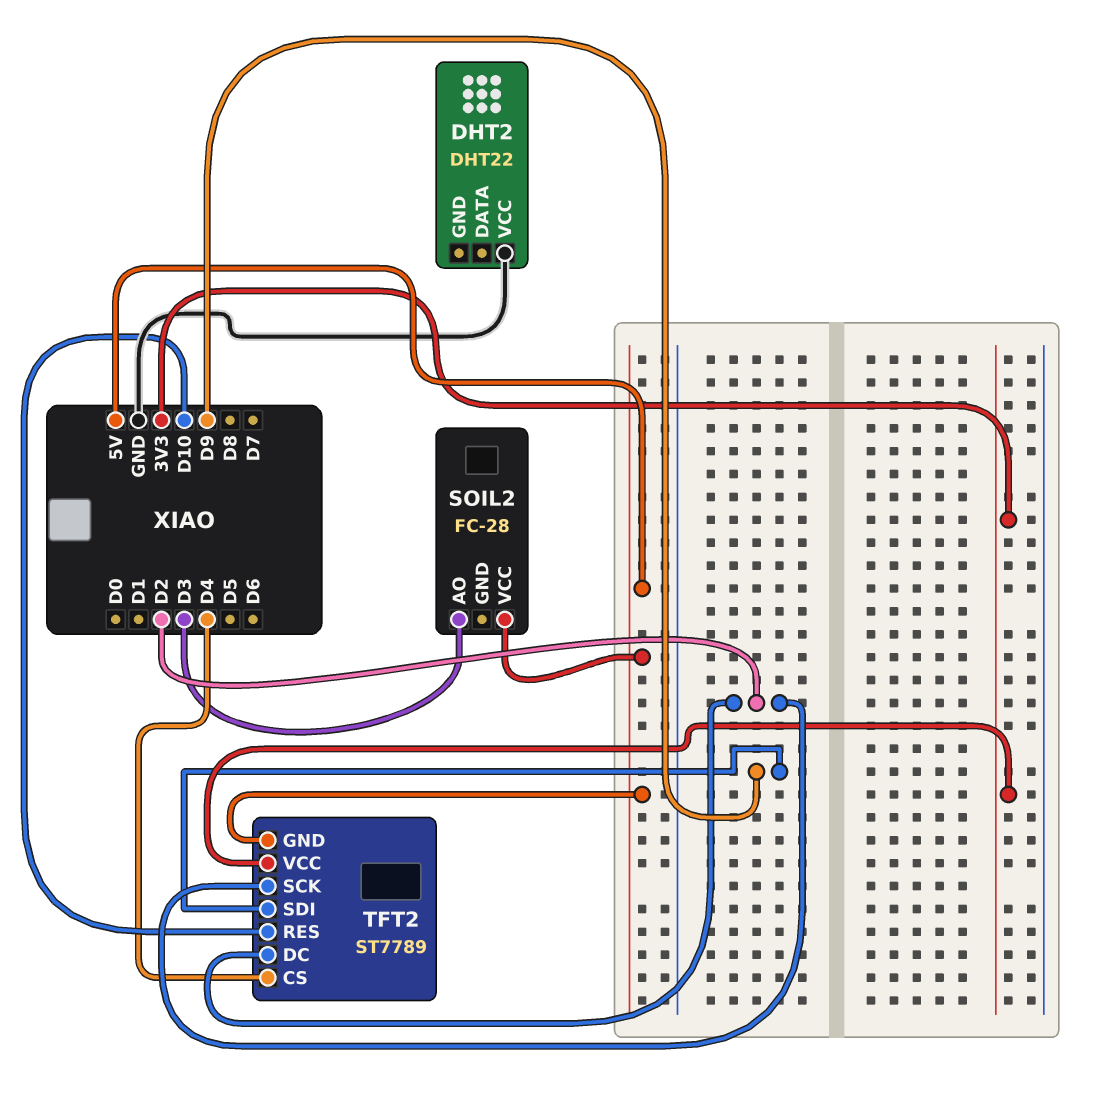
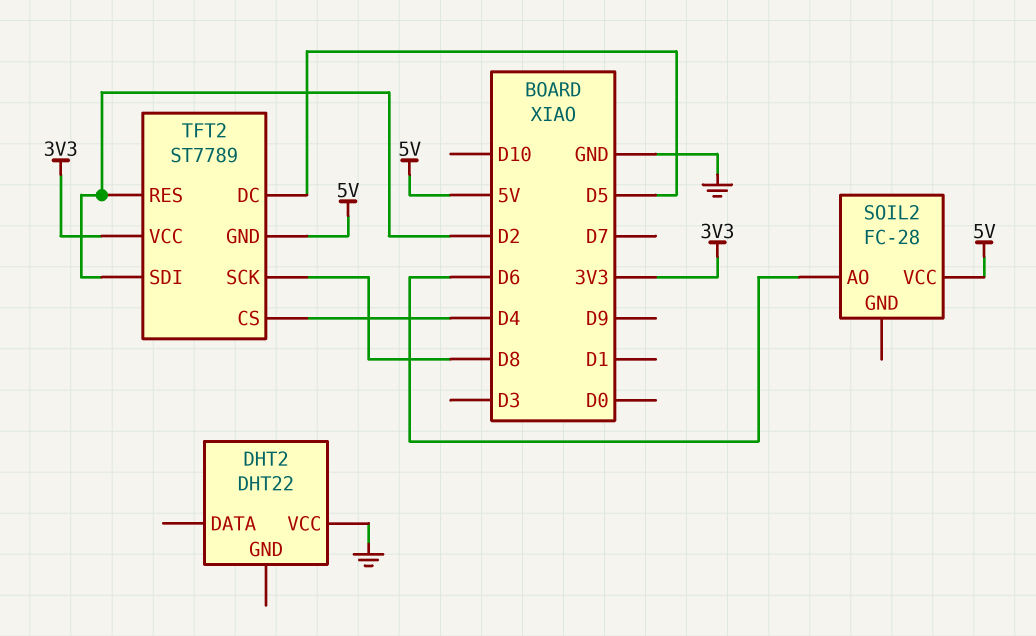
SOIL2 pin AO: D3 -> D6
TFT2 pin DC: D2 -> D5
TFT2 pin RES: D10 -> D2
TFT2 pin SCK: D2 -> D8
TFT2 pin SDI: D9 -> D2

